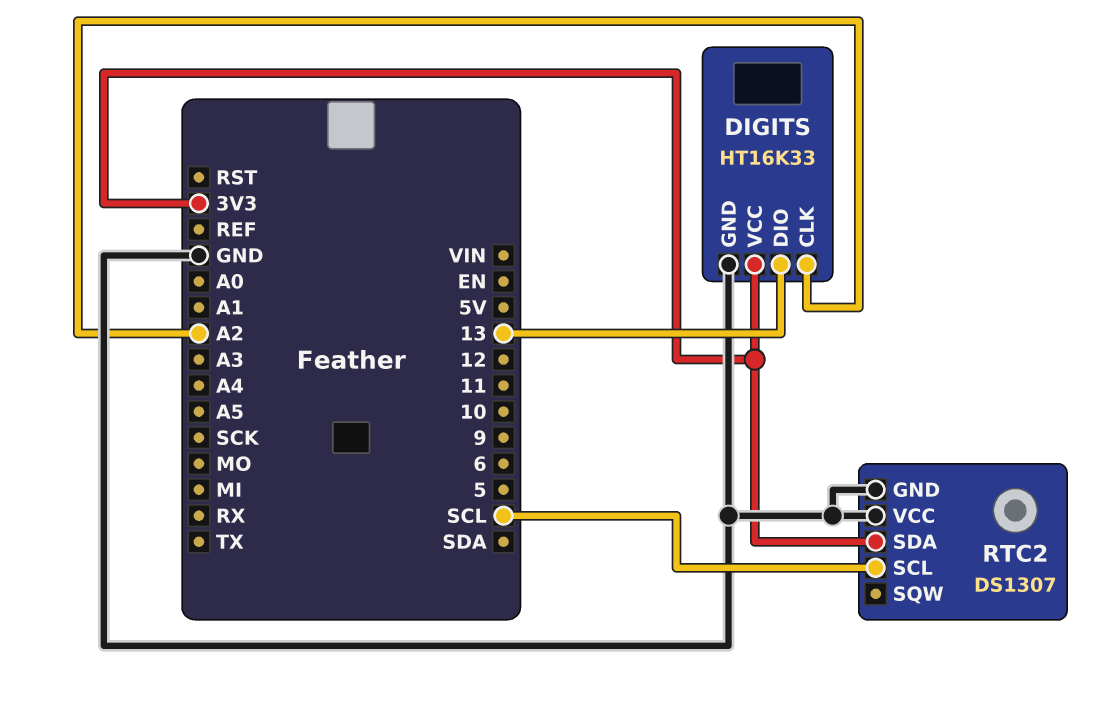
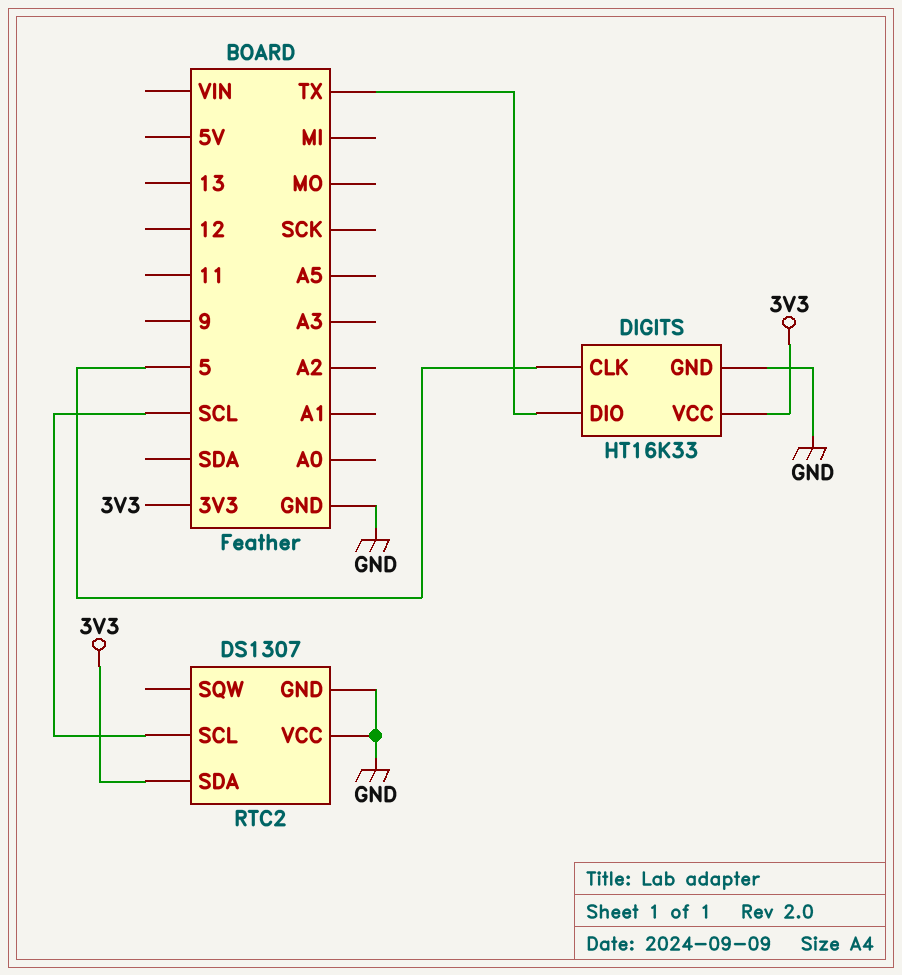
DIGITS pin CLK: A2 -> 5
DIGITS pin DIO: 13 -> TX

